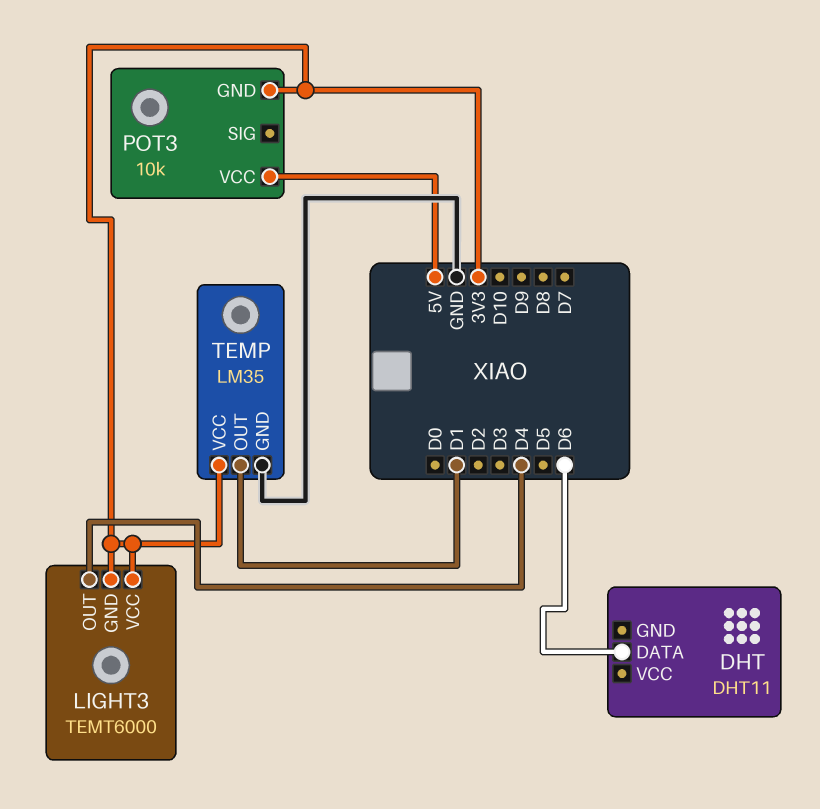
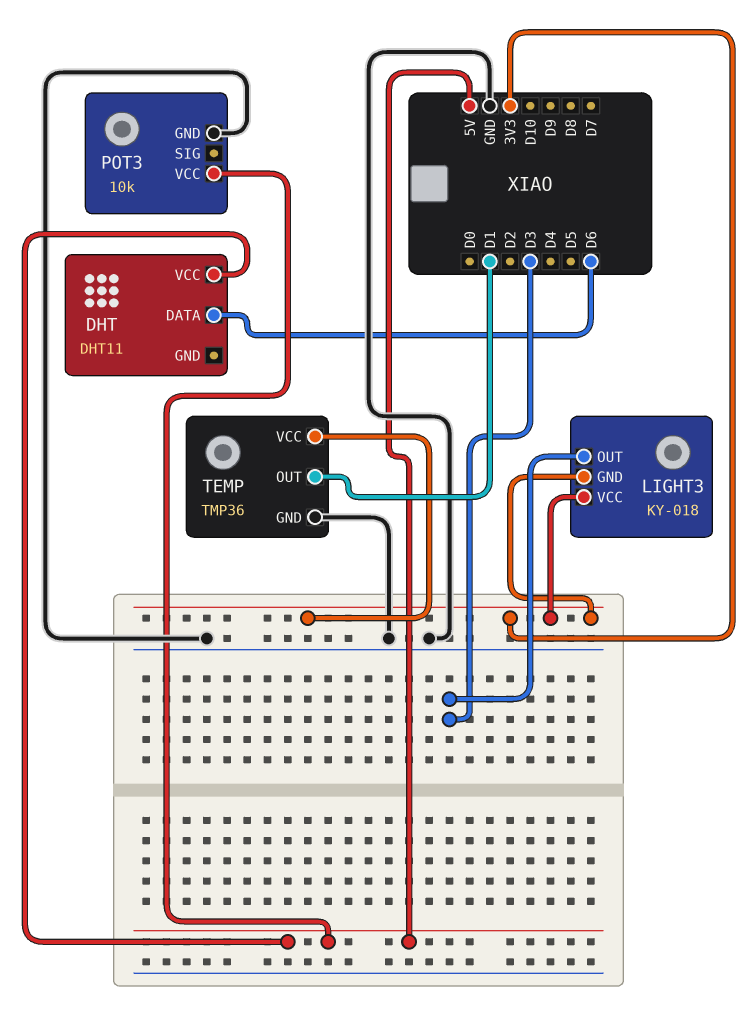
DHT pin VCC: none -> 5V
LIGHT3: TEMT6000 -> KY-018
LIGHT3 pin OUT: D4 -> D3
POT3 pin GND: 3V3 -> GND
TEMP: LM35 -> TMP36

